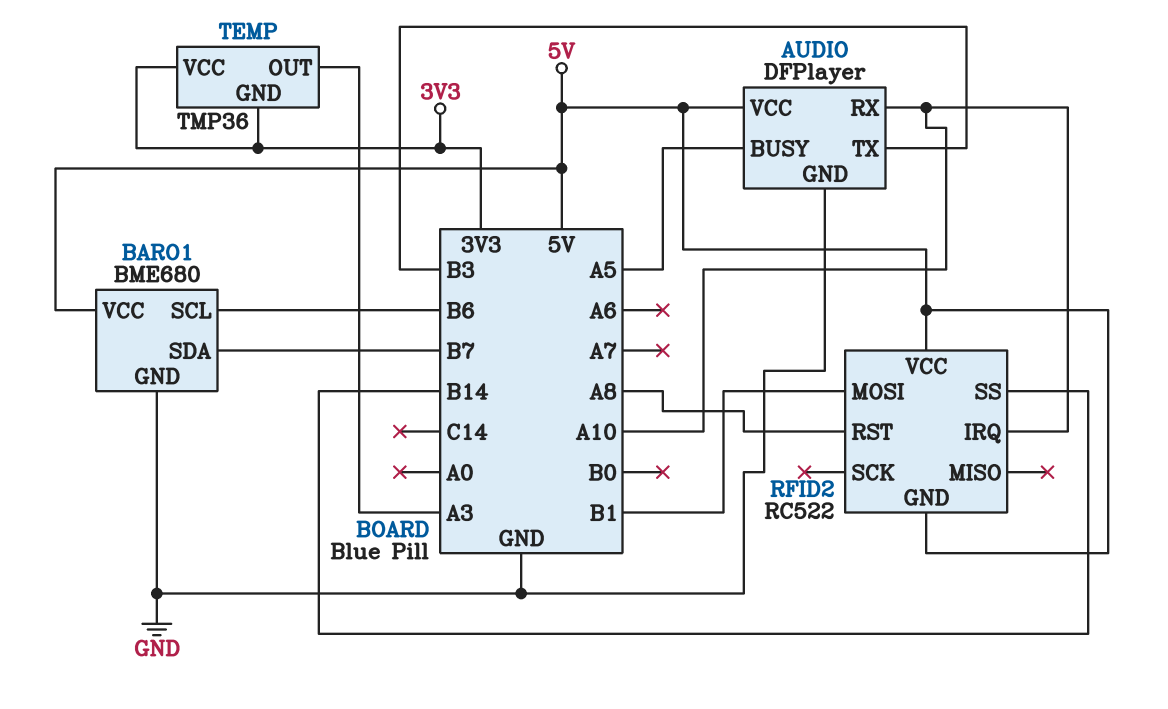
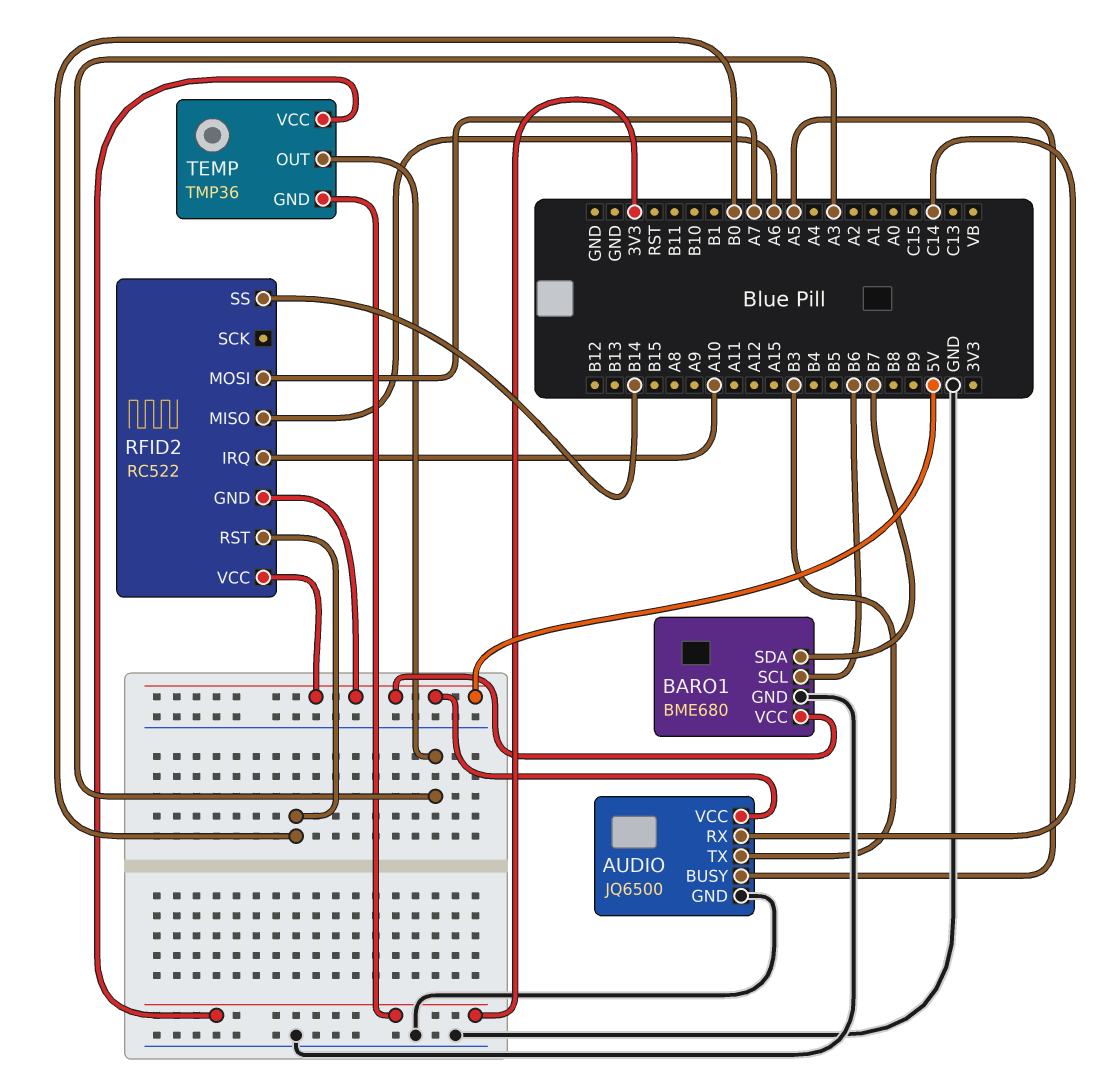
AUDIO: DFPlayer -> JQ6500
AUDIO pin RX: A10 -> C14
RFID2 pin MISO: none -> A6
RFID2 pin MOSI: B1 -> A7
RFID2 pin RST: A8 -> B0

